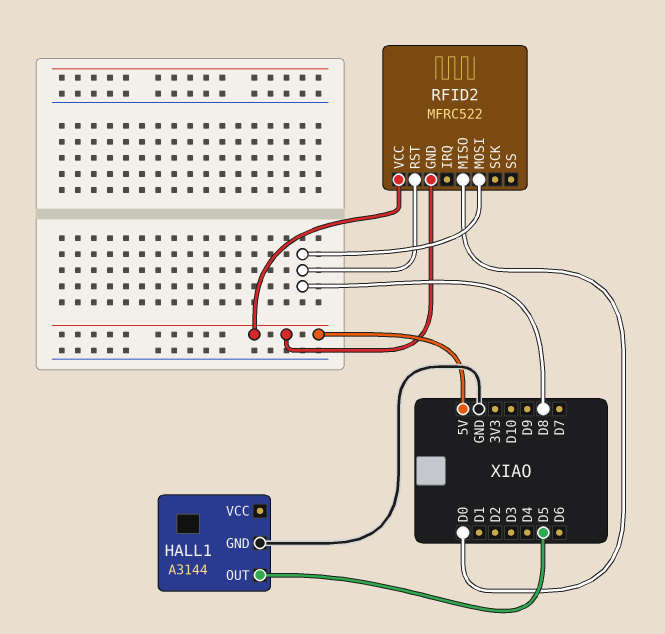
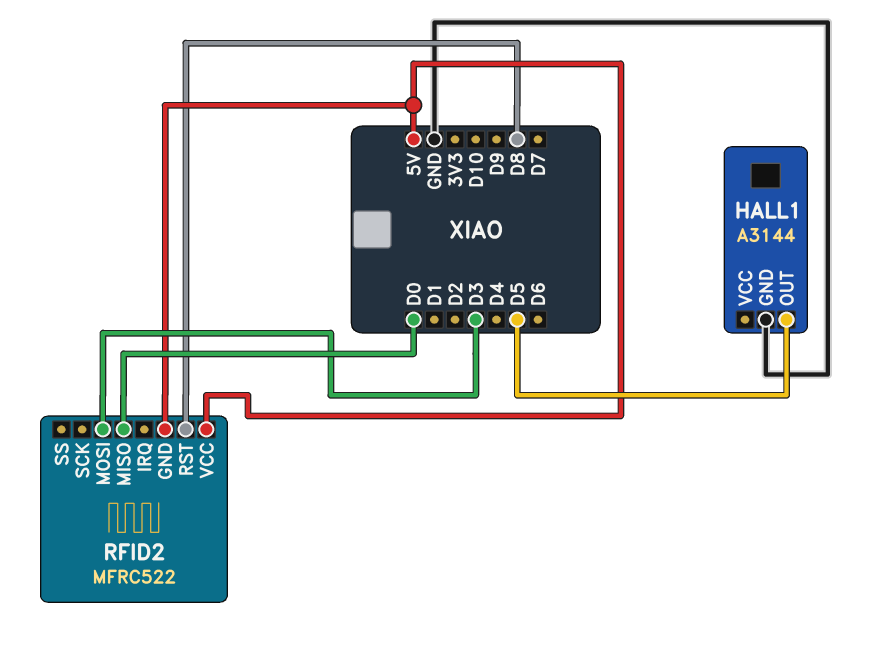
RFID2 pin MOSI: D8 -> D3

